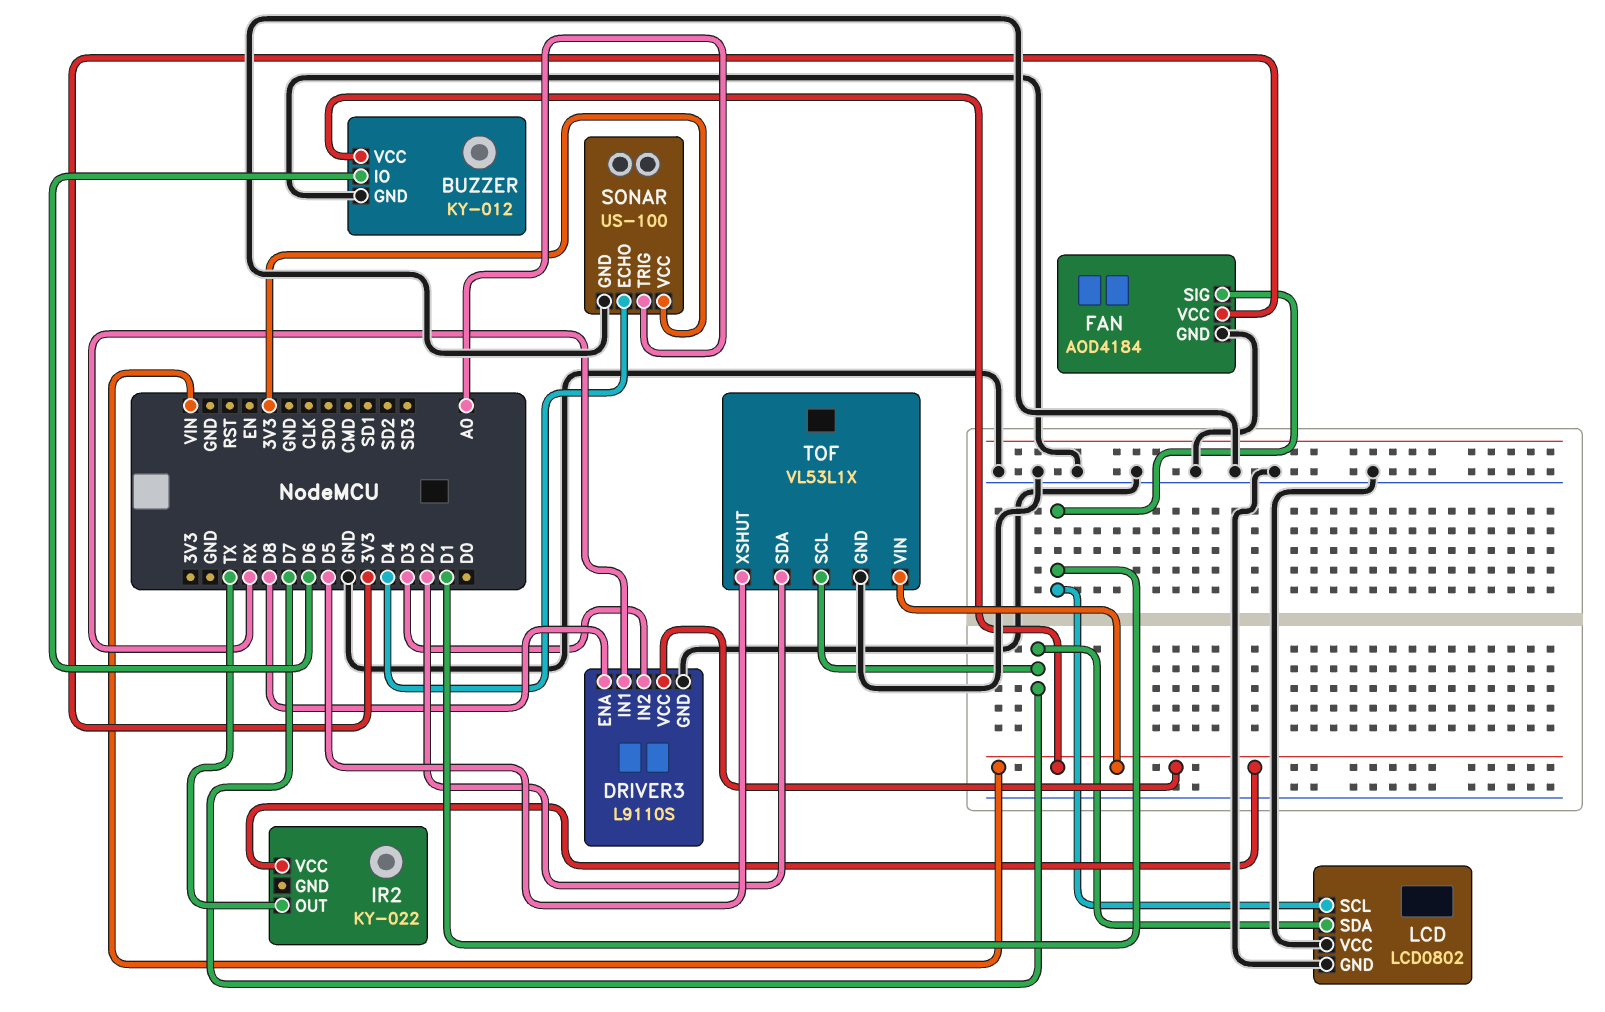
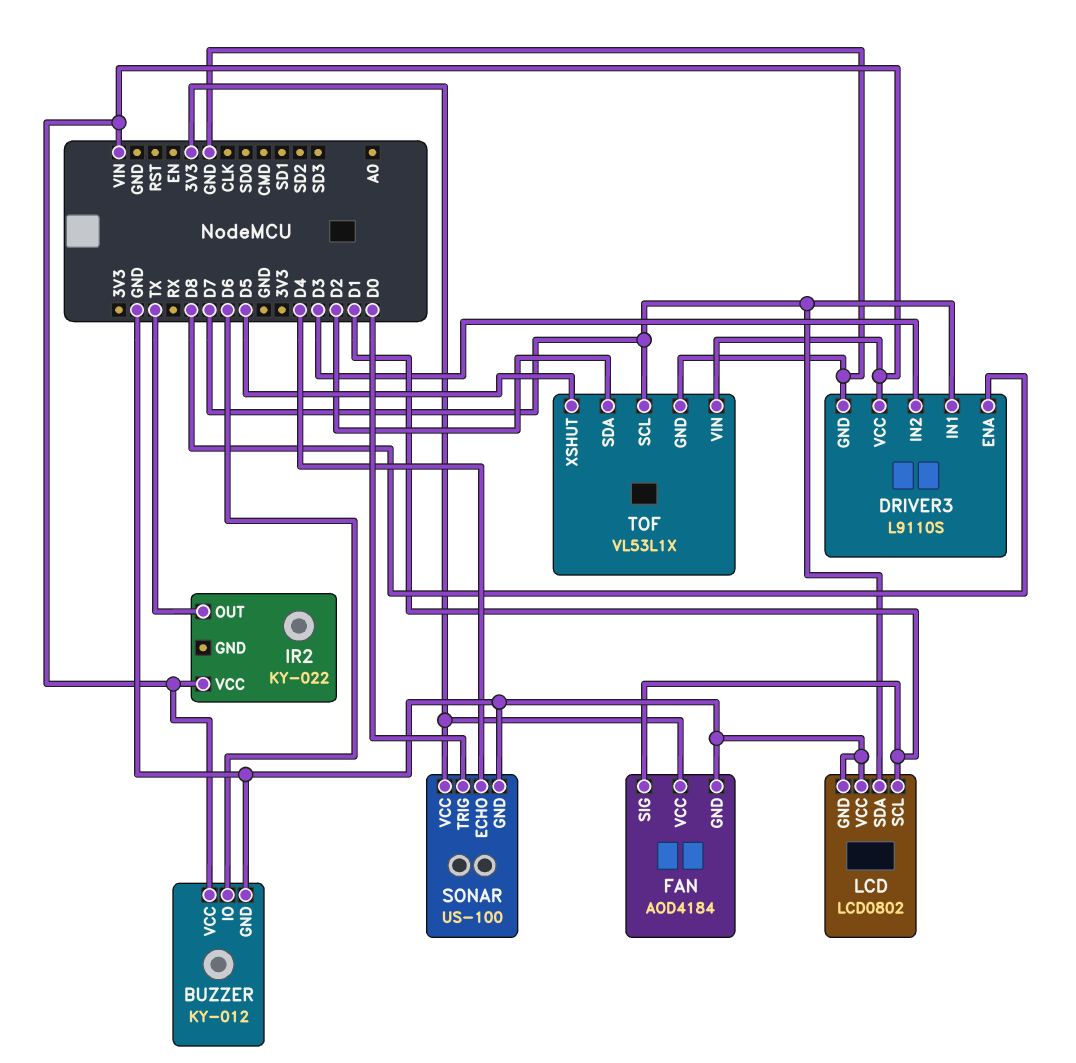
DRIVER3 pin IN1: RX -> D7
SONAR pin TRIG: A0 -> D0

